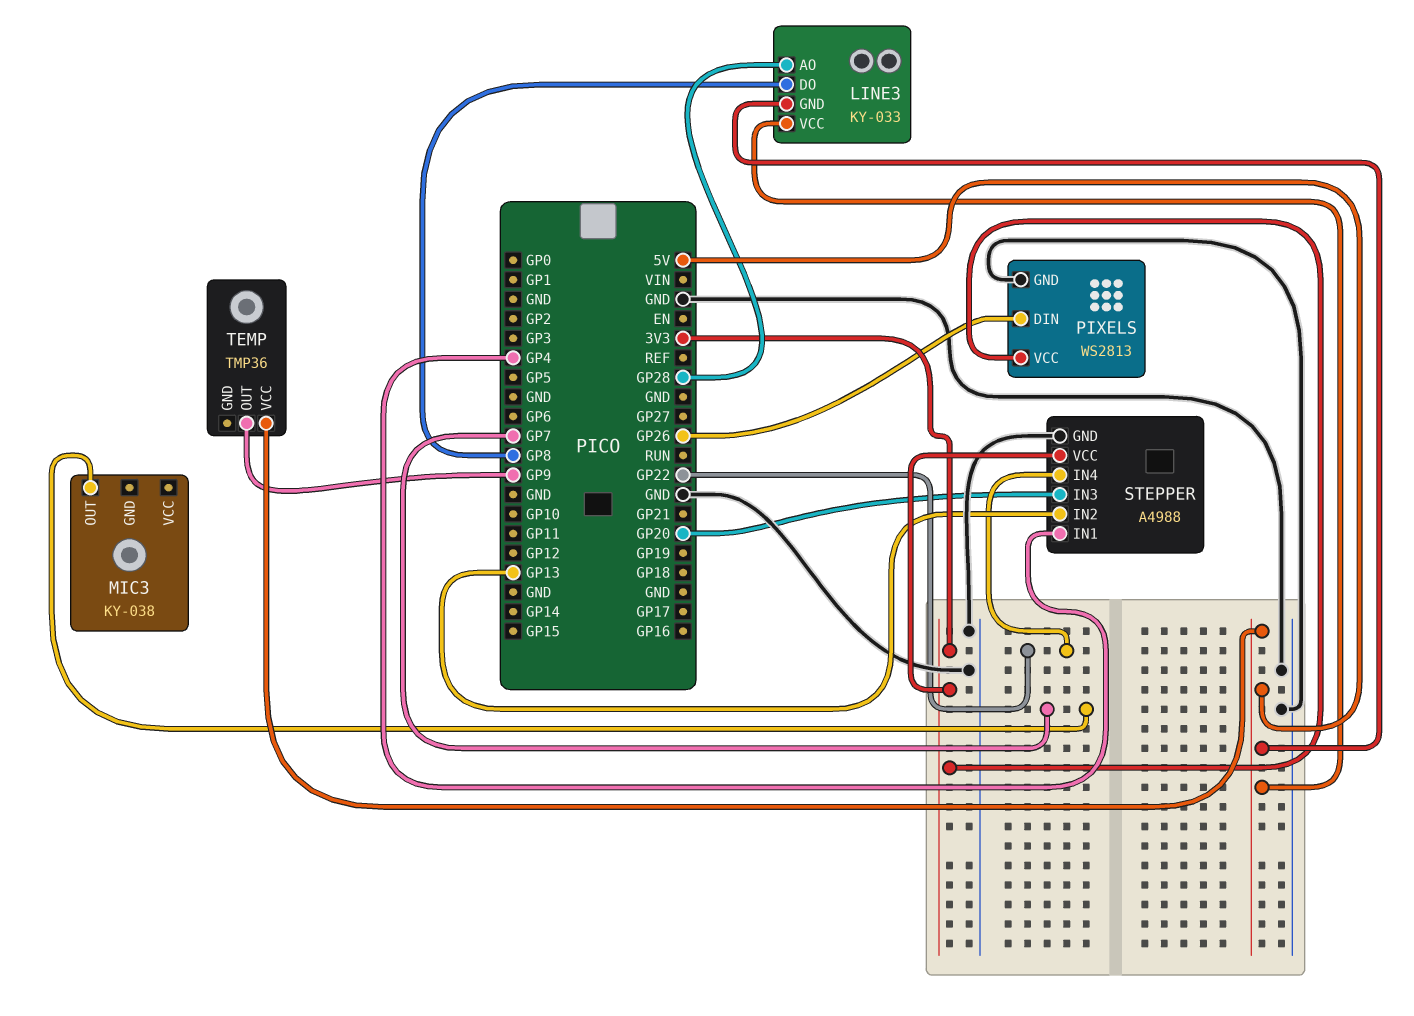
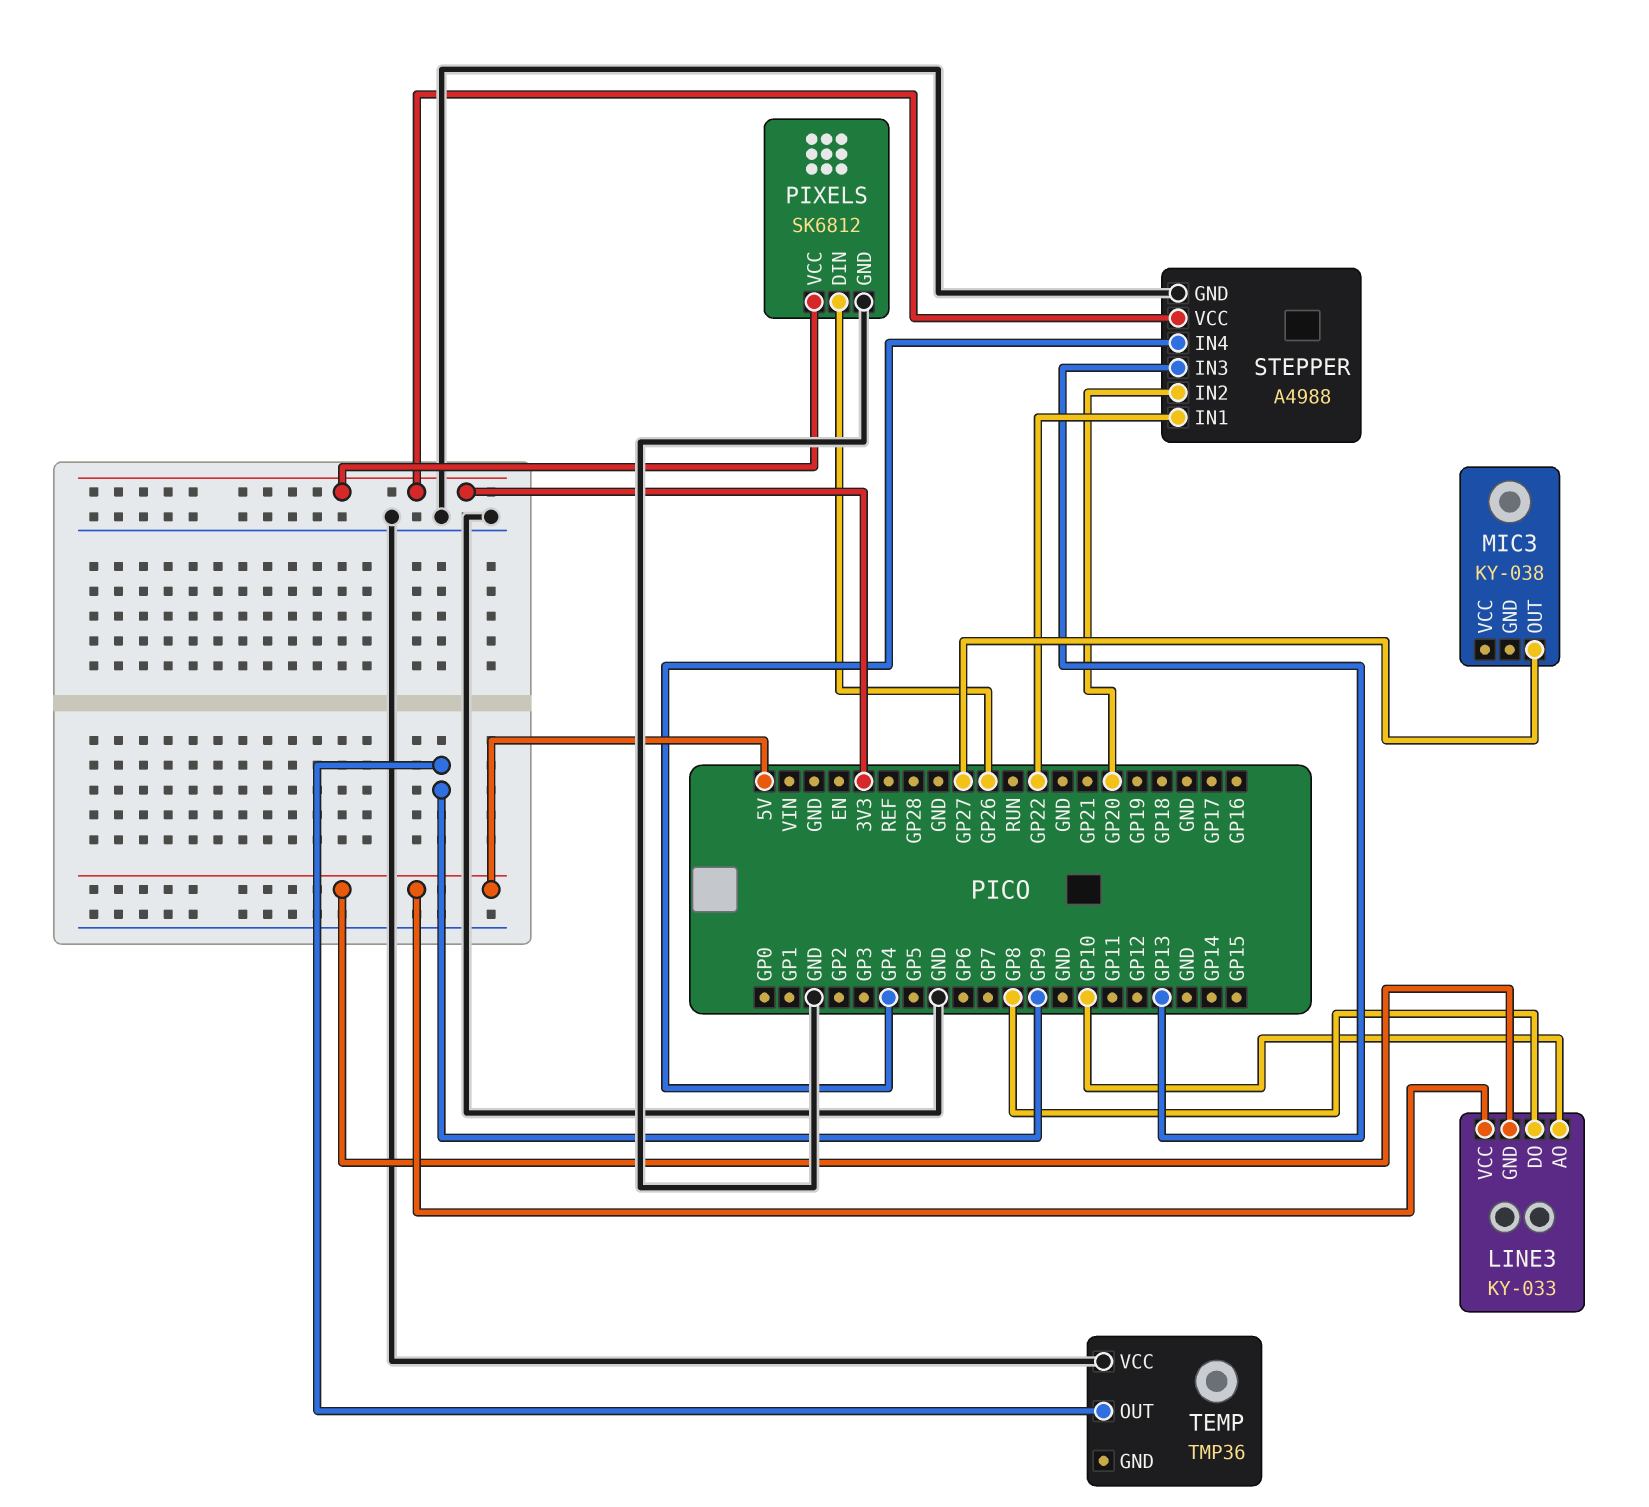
LINE3 pin AO: GP28 -> GP10
MIC3 pin OUT: GP7 -> GP27
PIXELS: WS2813 -> SK6812
STEPPER pin IN1: GP4 -> GP22
STEPPER pin IN2: GP13 -> GP20
STEPPER pin IN3: GP20 -> GP13
STEPPER pin IN4: GP22 -> GP4
TEMP pin VCC: 5V -> GND

